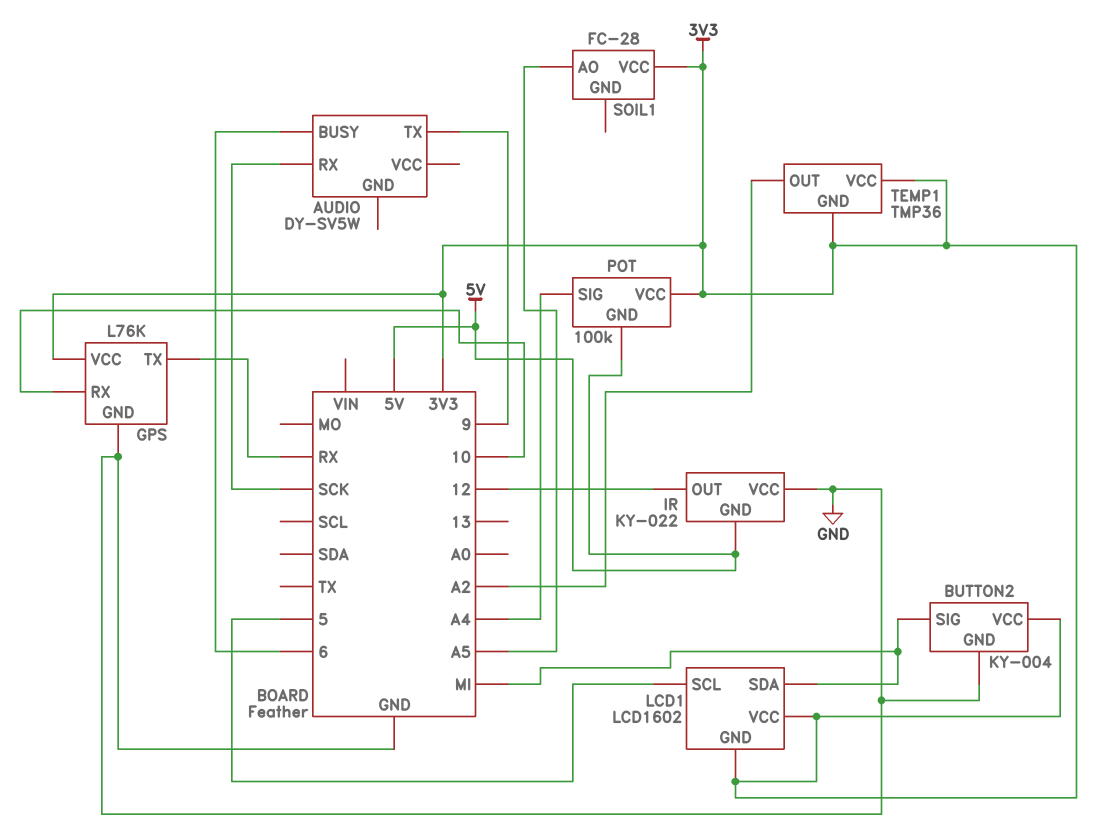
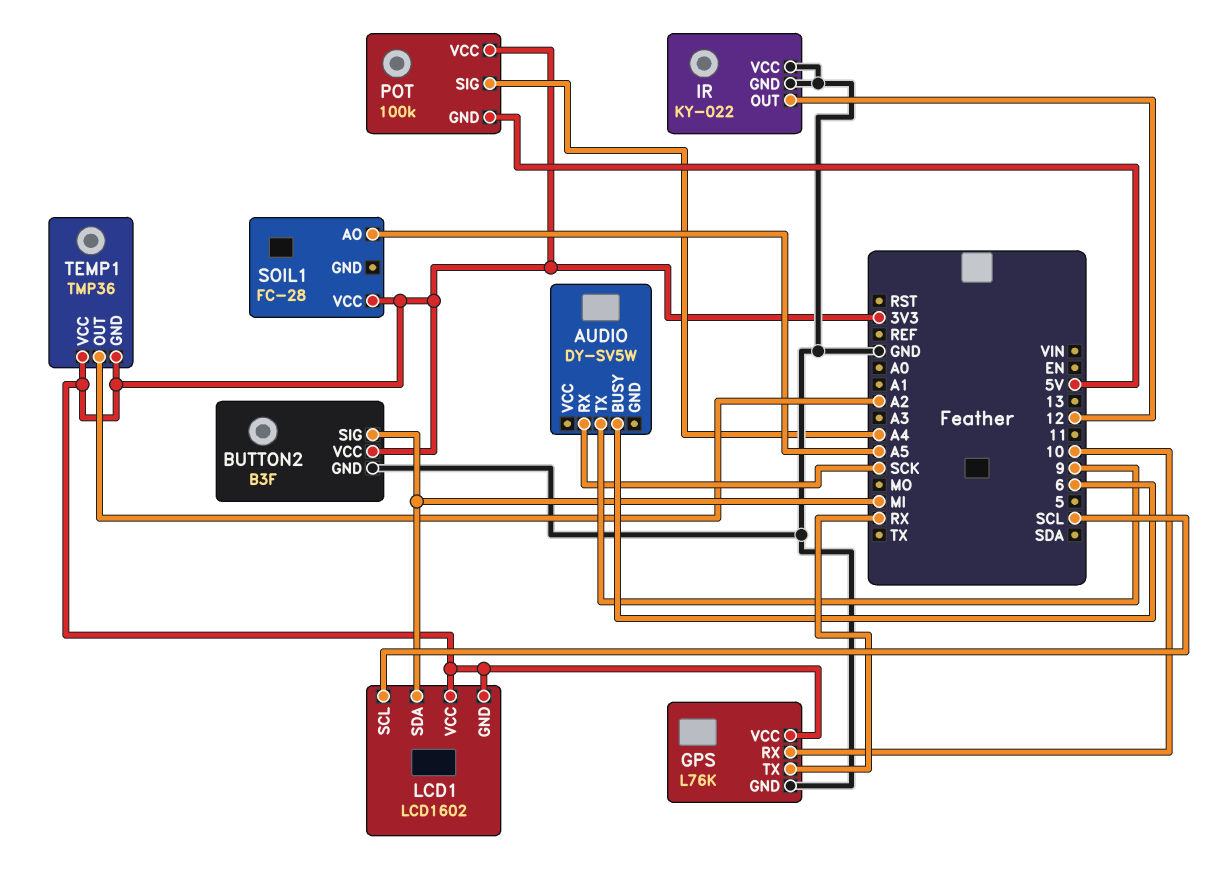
BUTTON2: KY-004 -> B3F
IR pin GND: 5V -> GND
LCD1 pin SCL: 5 -> SCL

